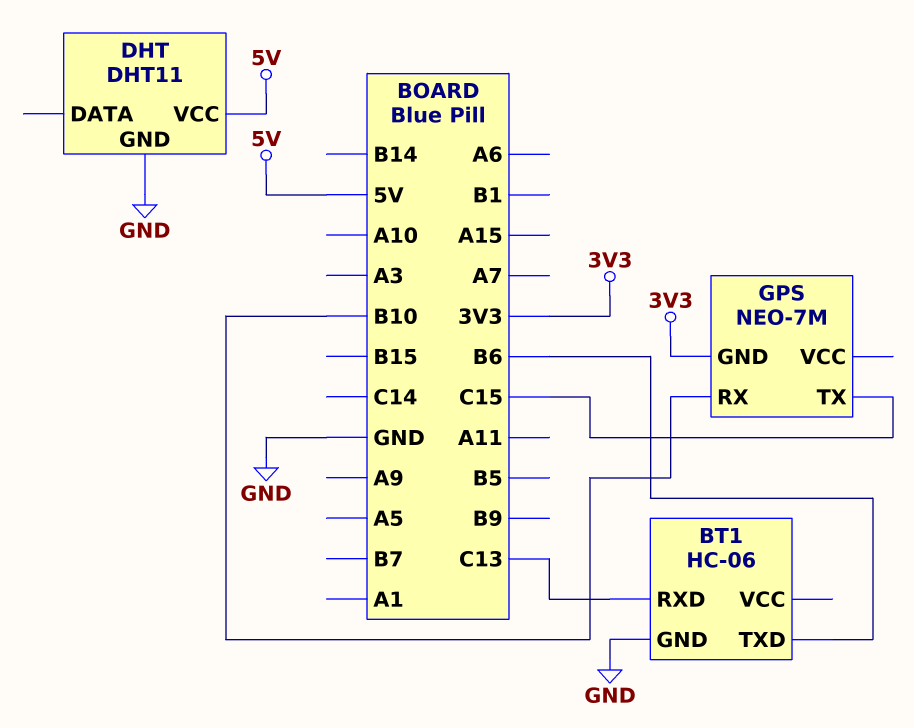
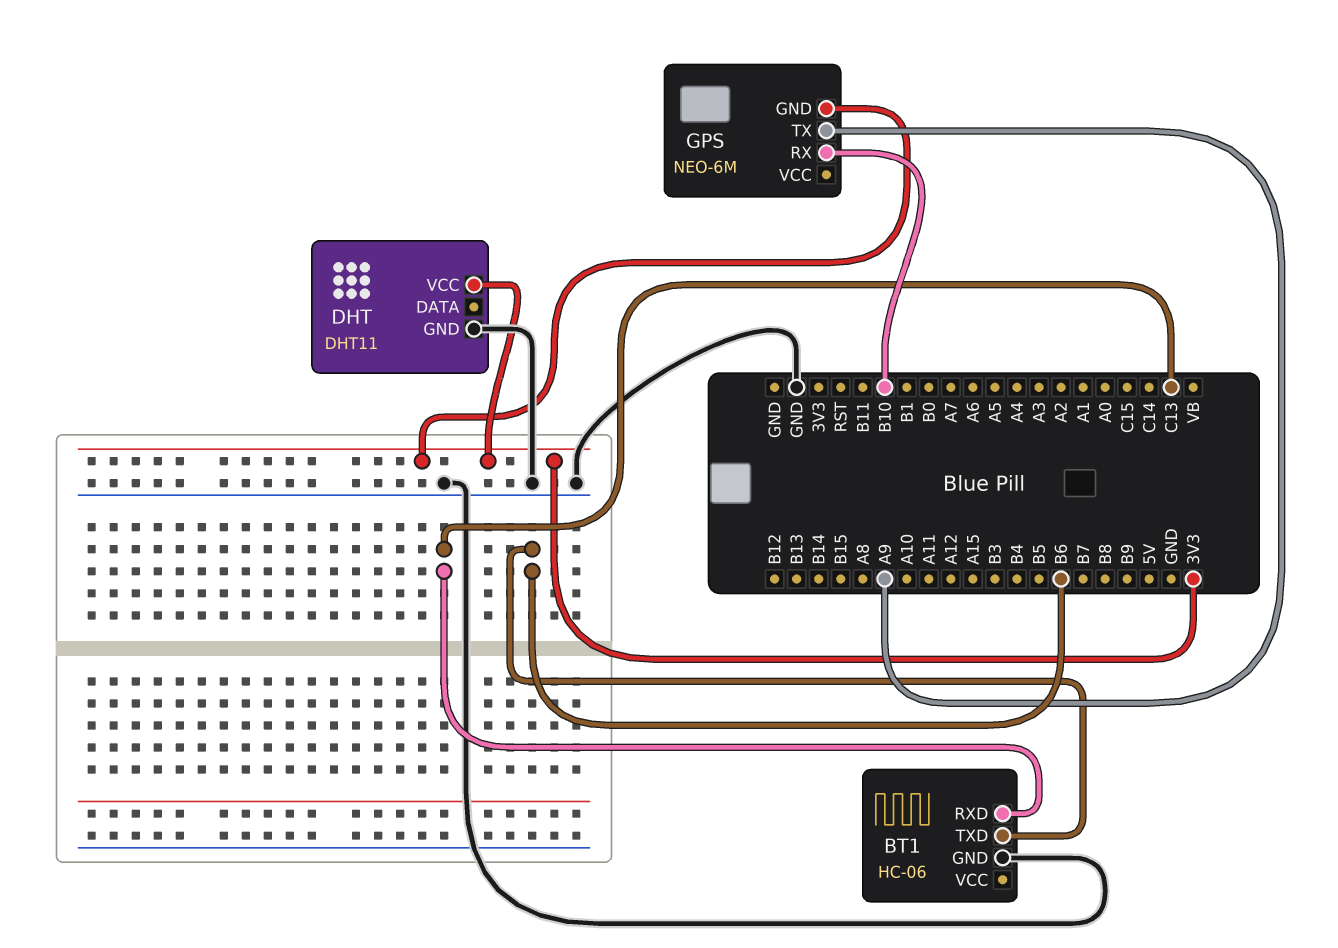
DHT pin VCC: 5V -> 3V3
GPS: NEO-7M -> NEO-6M
GPS pin TX: C15 -> A9

